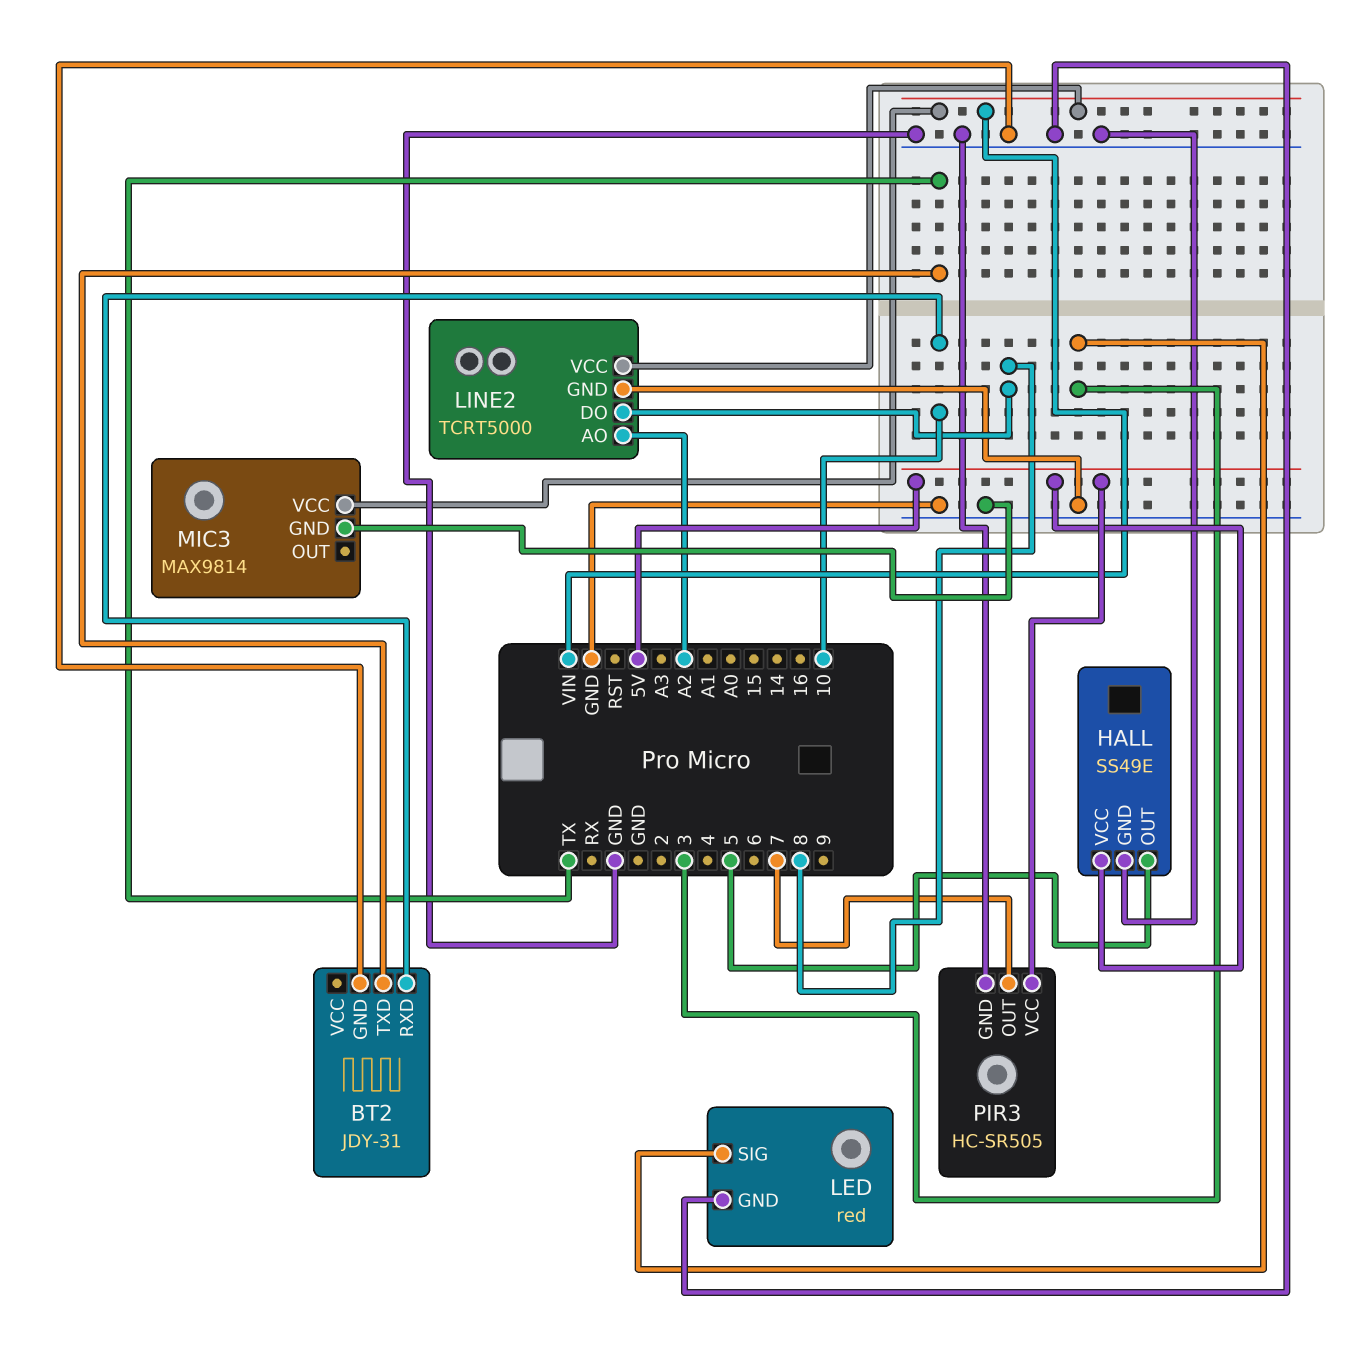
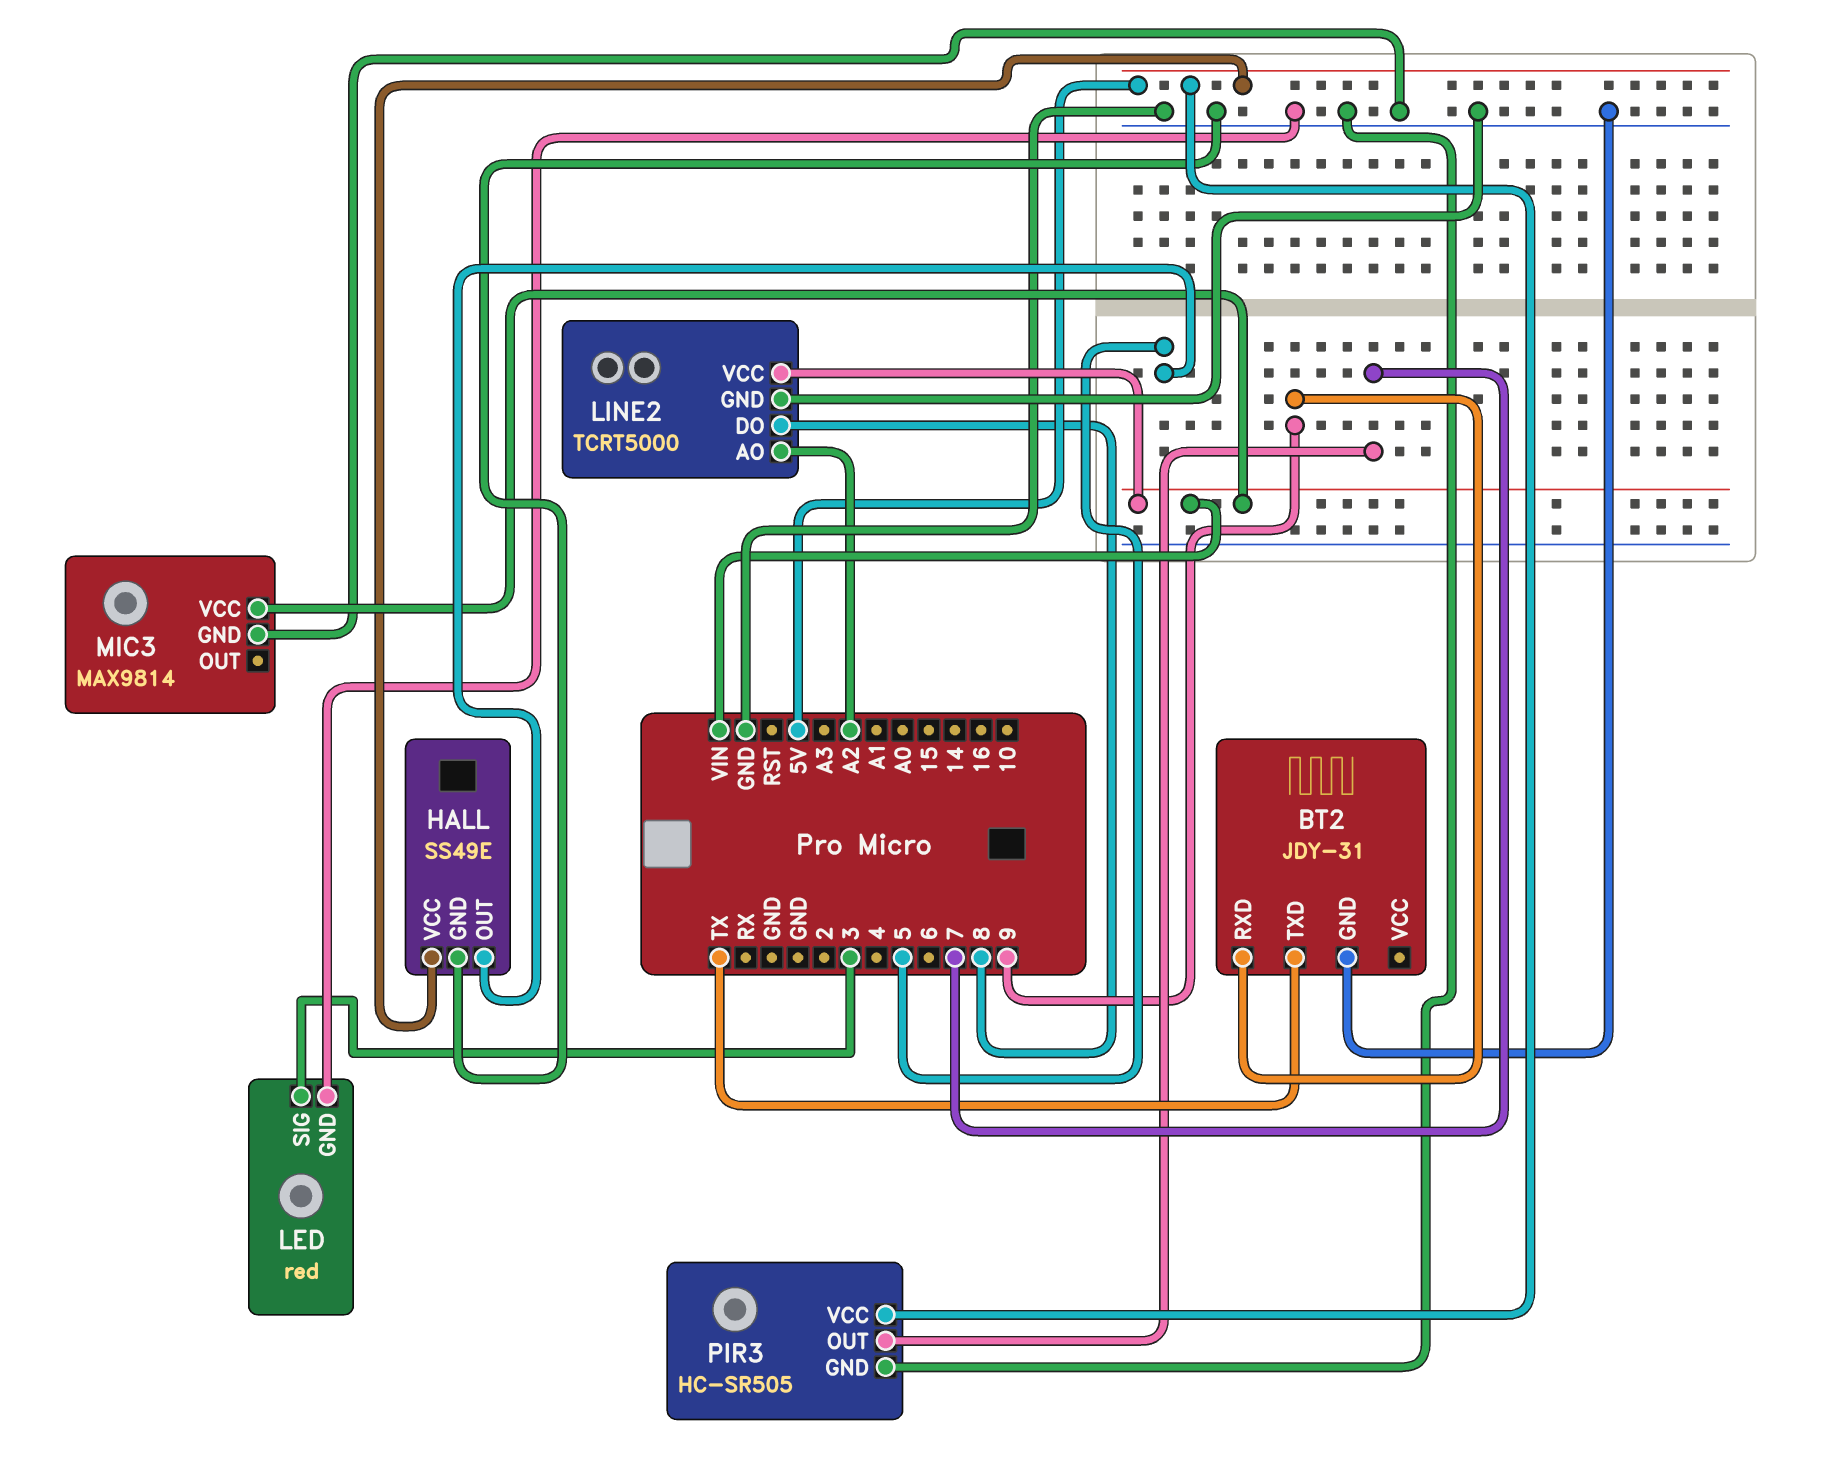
BT2 pin RXD: 10 -> 9

